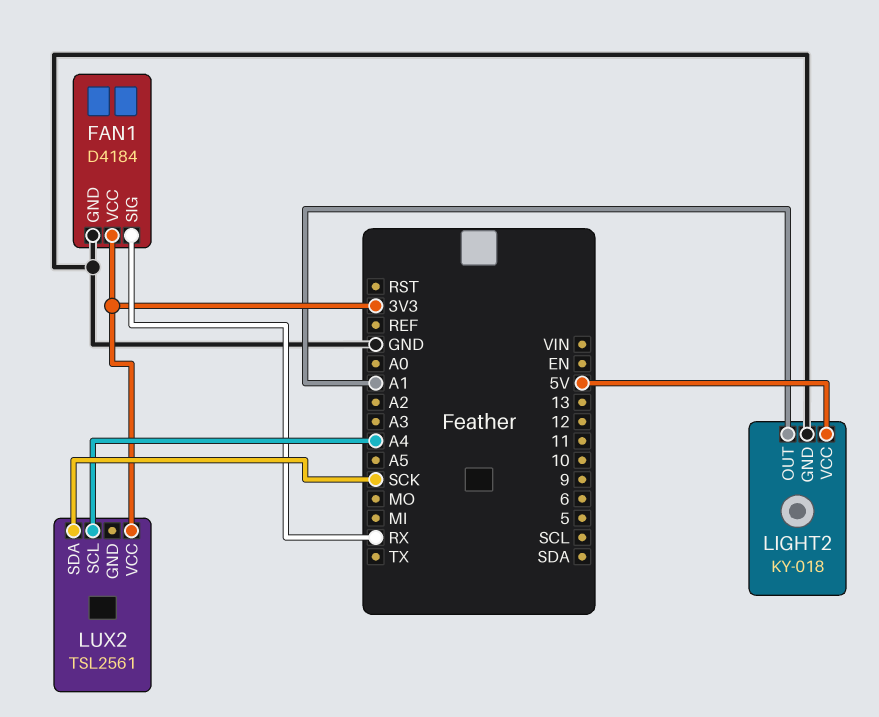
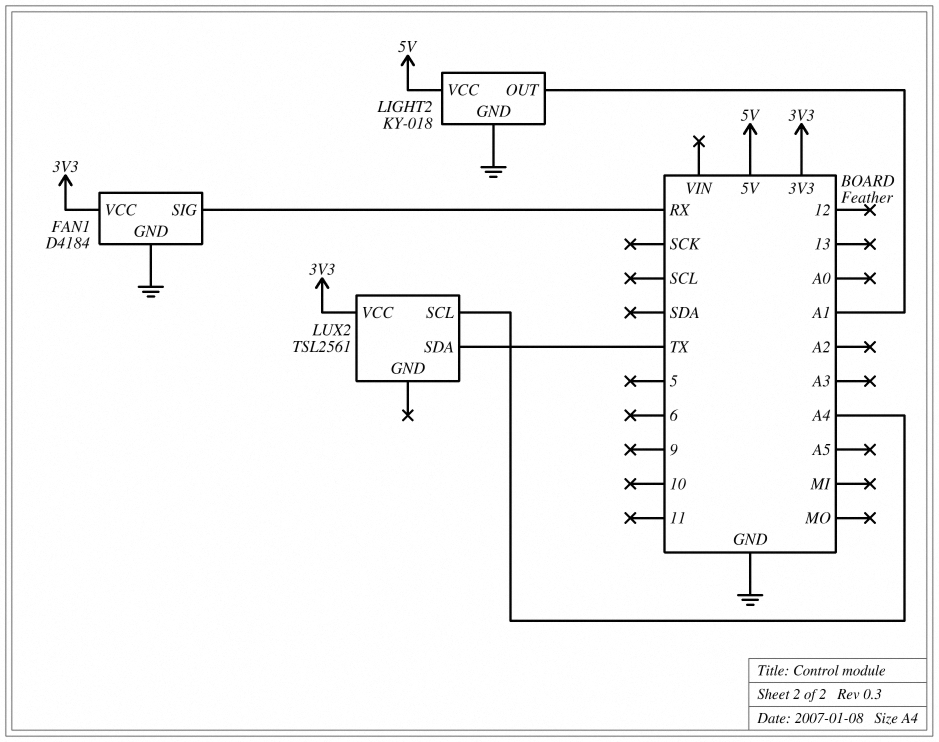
LUX2 pin SDA: SCK -> TX

